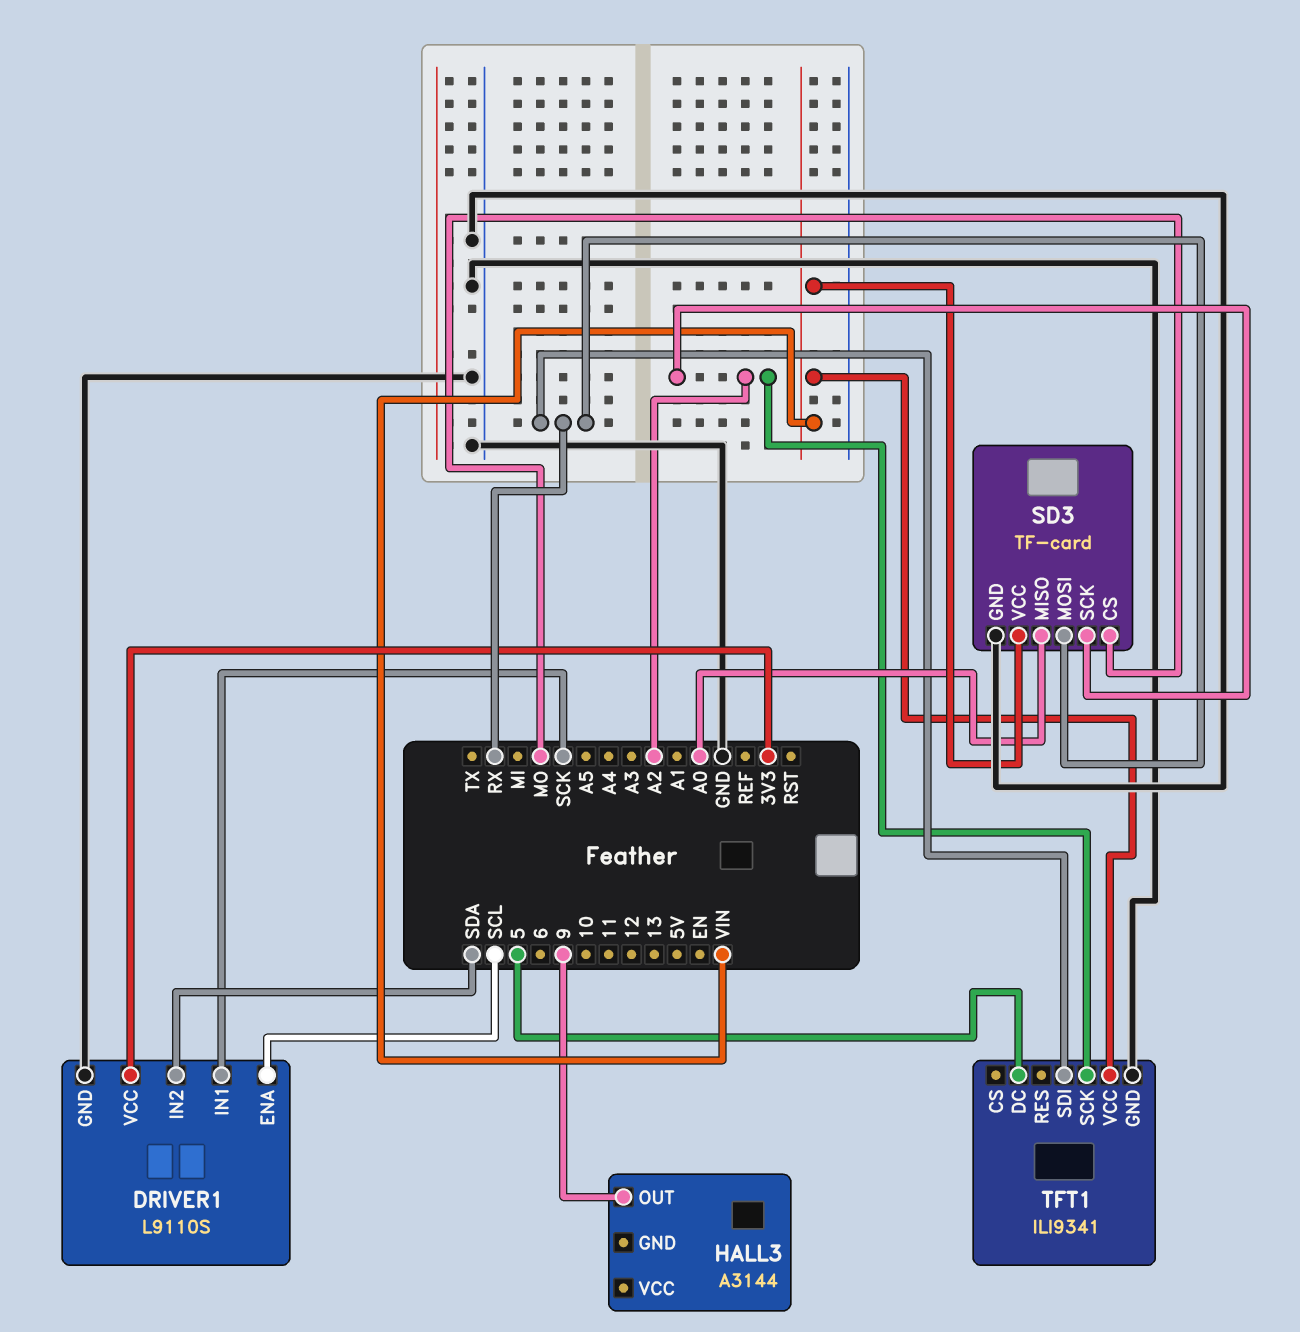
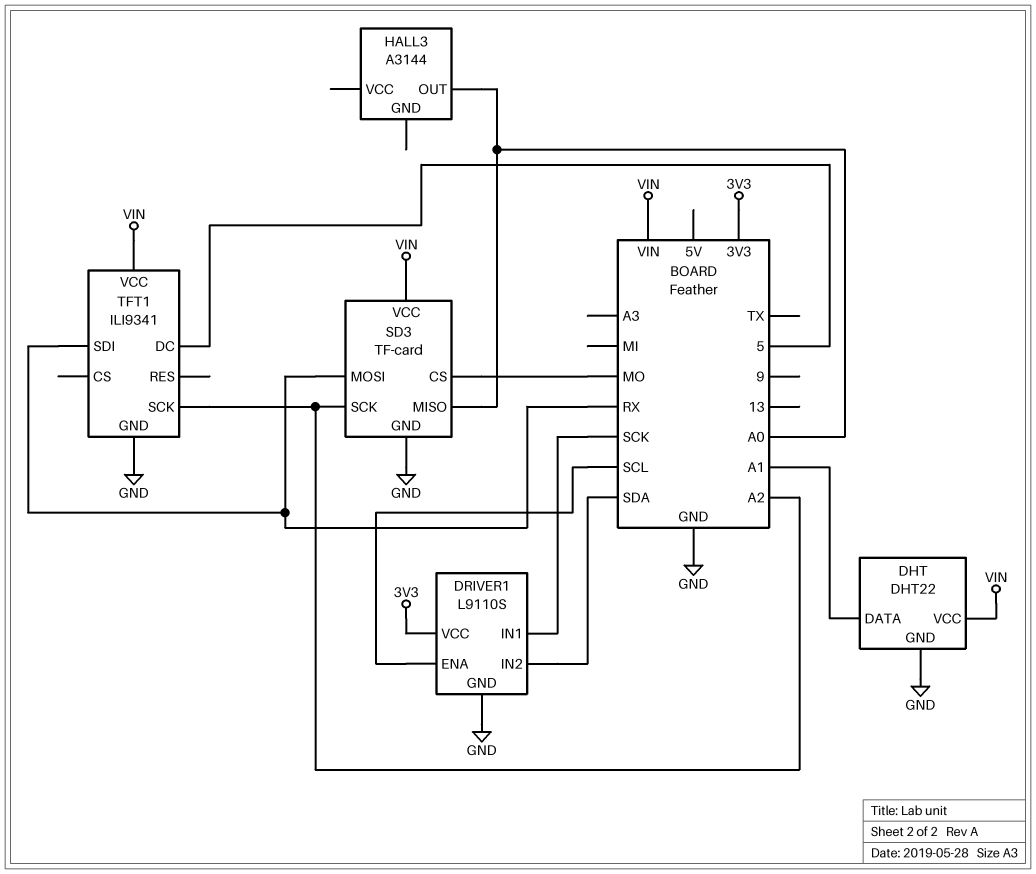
DHT: none -> DHT22
DHT pin DATA: none -> A1
DHT pin GND: none -> GND
DHT pin VCC: none -> VIN
HALL3 pin OUT: 9 -> A0

